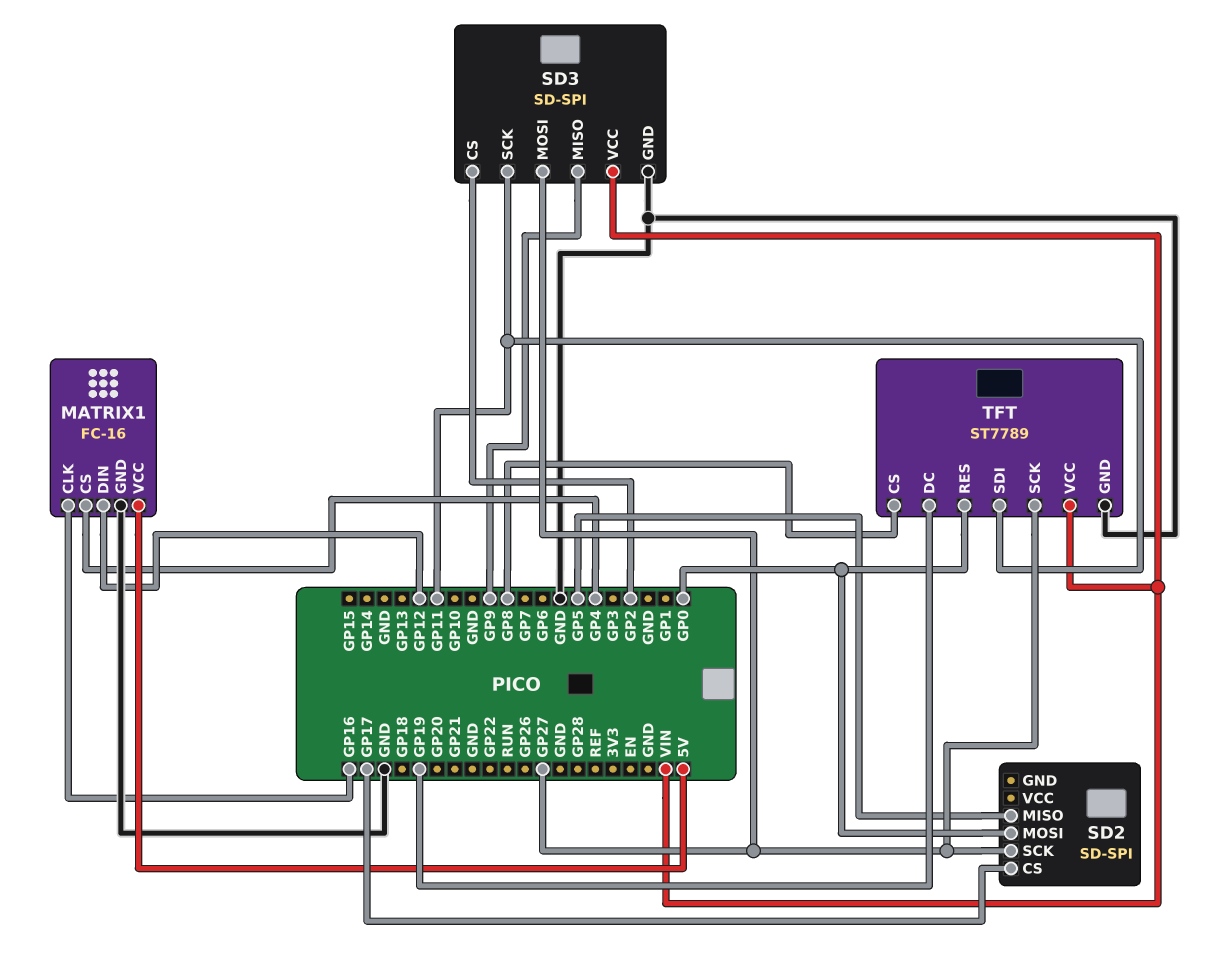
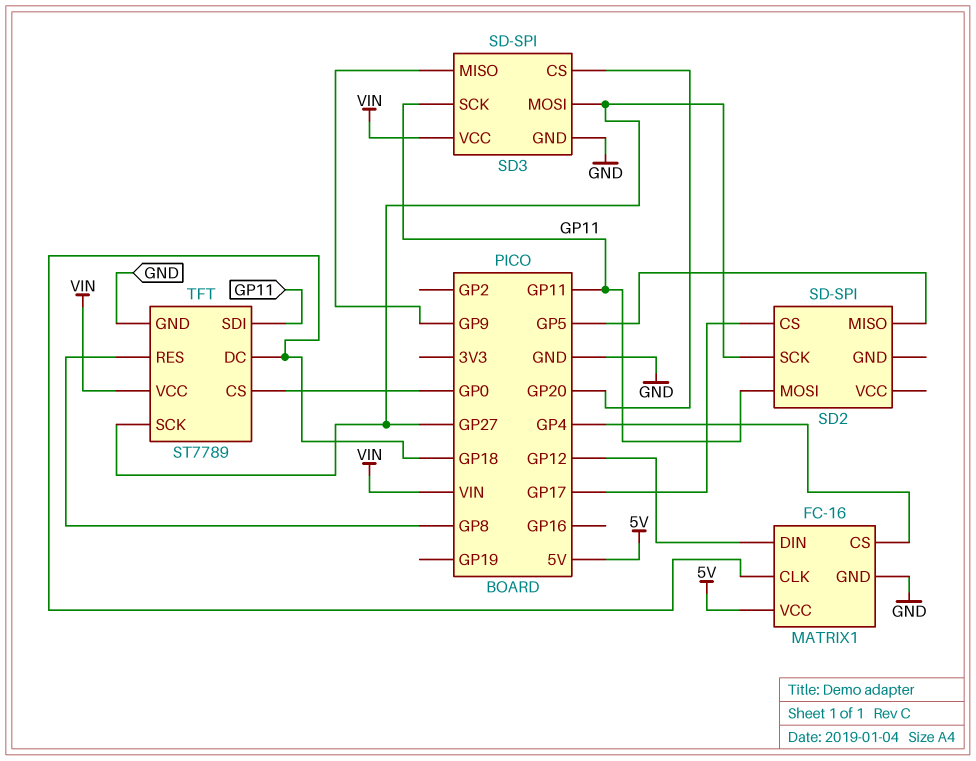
MATRIX1 pin CLK: GP16 -> GP18
SD2 pin MOSI: GP0 -> GP11
SD3 pin CS: GP2 -> GP20
TFT pin CS: GP8 -> GP0
TFT pin DC: GP19 -> GP18
TFT pin RES: GP0 -> GP8

